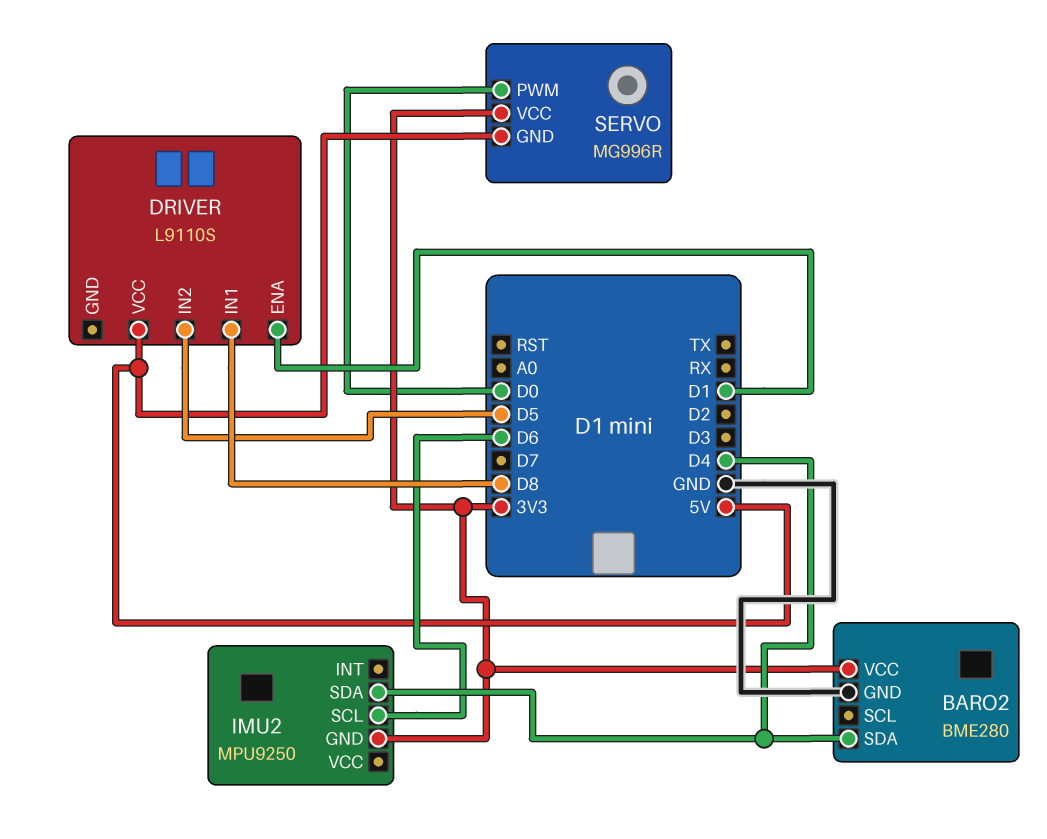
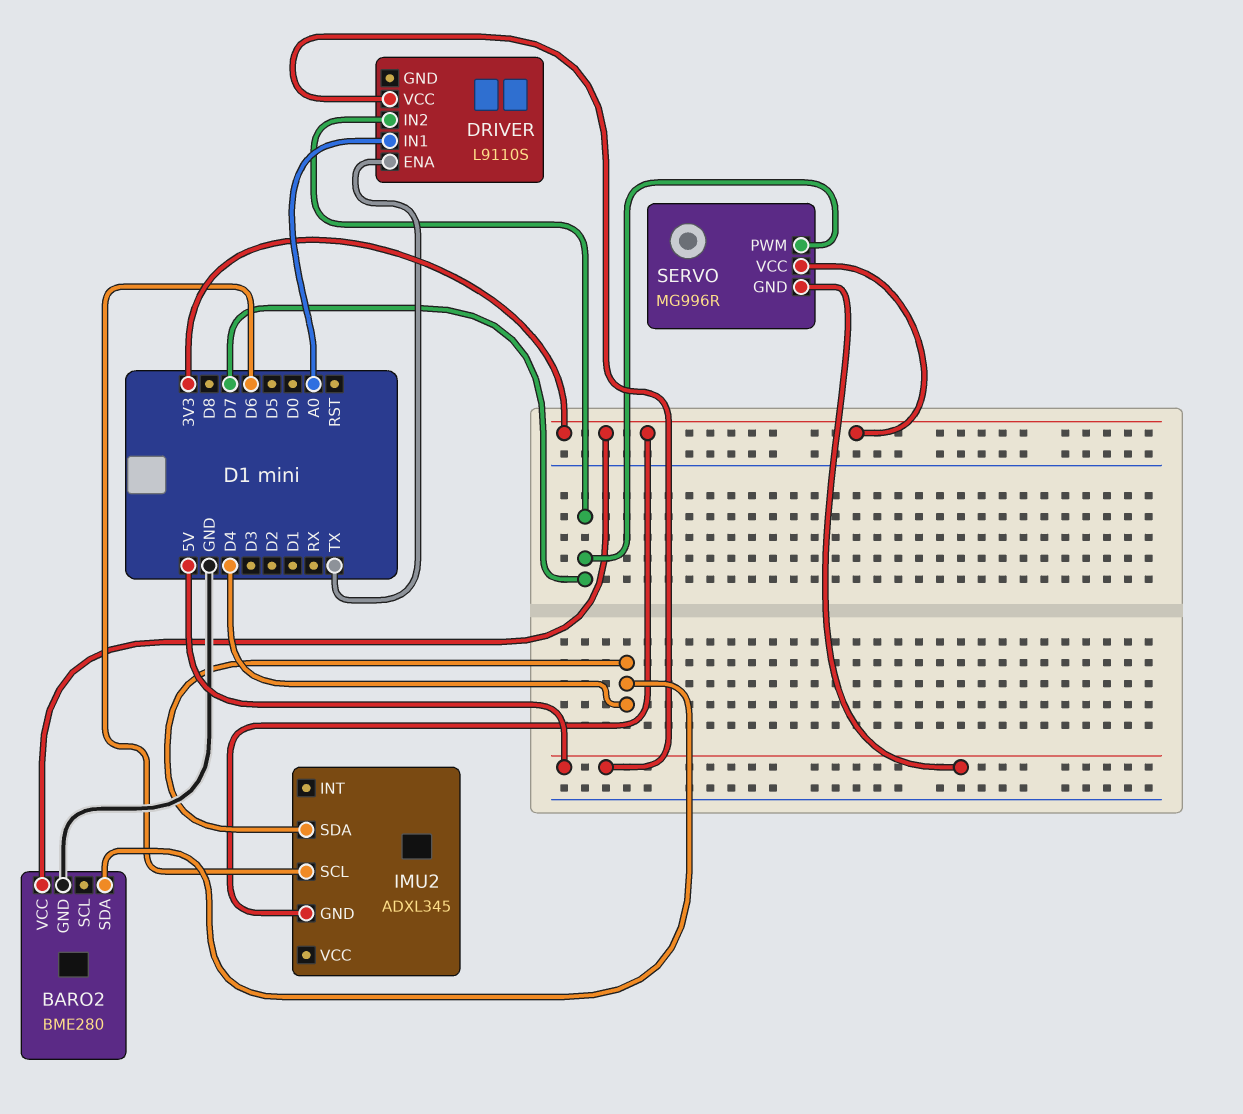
DRIVER pin ENA: D1 -> TX
DRIVER pin IN1: D8 -> A0
DRIVER pin IN2: D5 -> D7
IMU2: MPU9250 -> ADXL345
SERVO pin PWM: D0 -> D7

